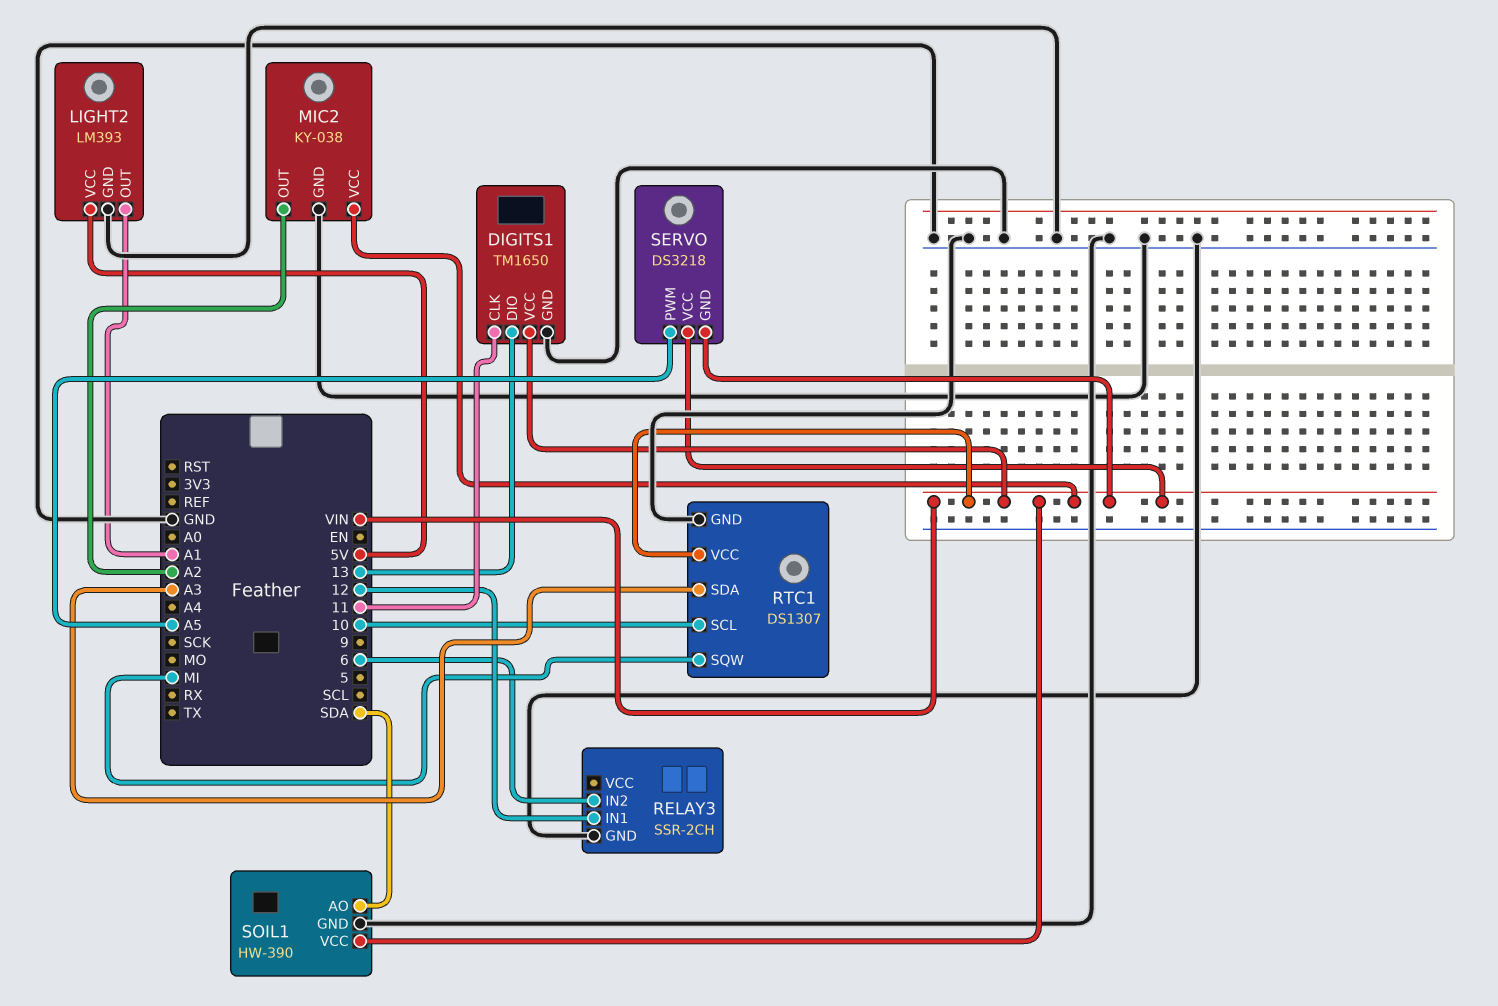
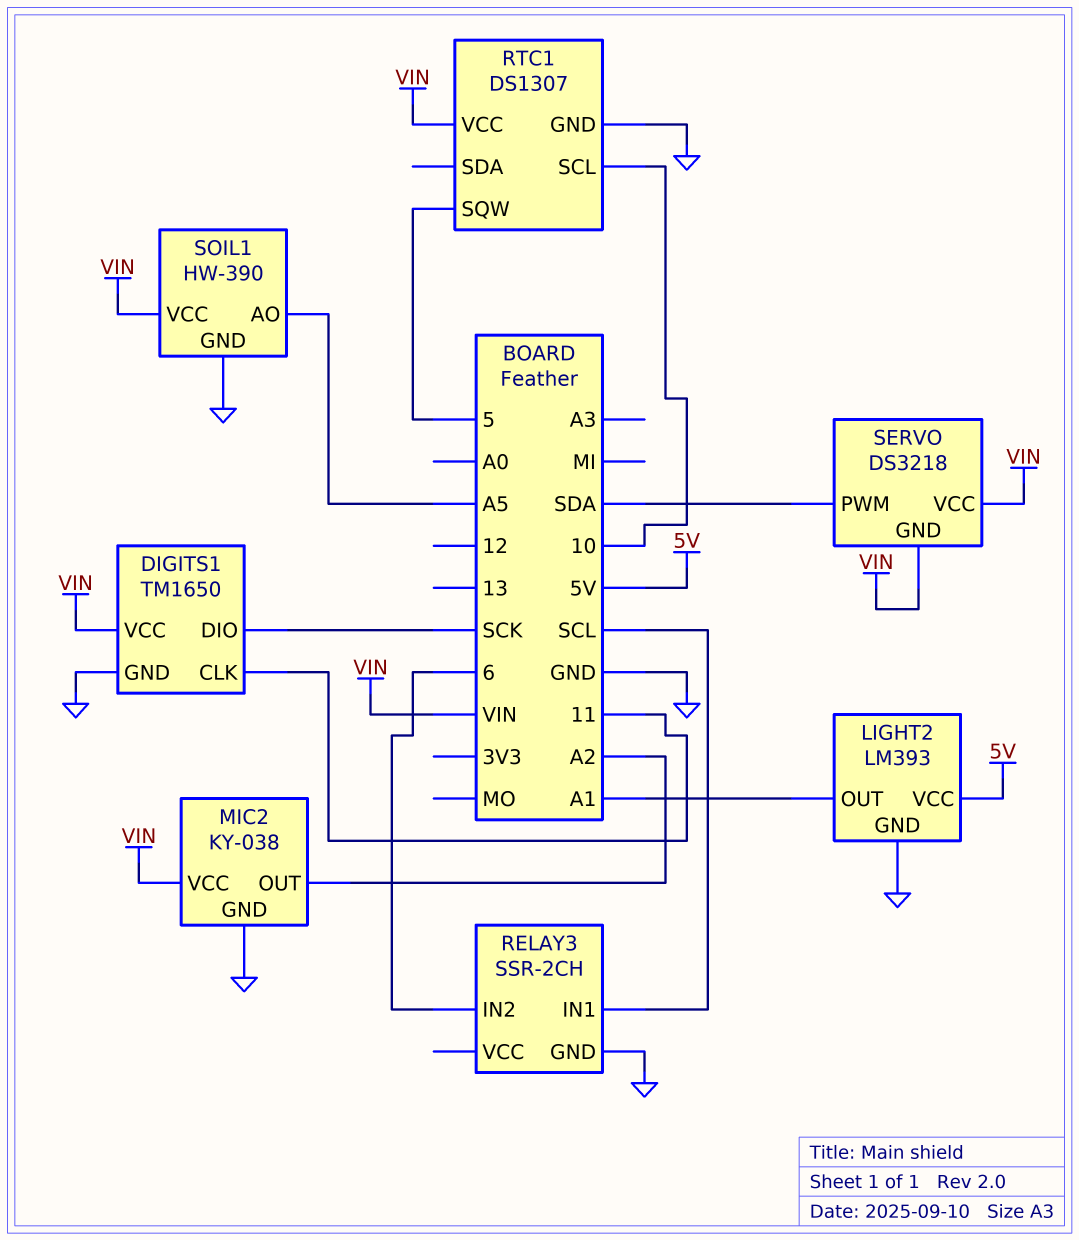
DIGITS1 pin DIO: 13 -> SCK
RELAY3 pin IN1: 12 -> SCL
RTC1 pin SDA: A3 -> none
RTC1 pin SQW: MI -> 5
SERVO pin PWM: A5 -> SDA
SOIL1 pin AO: SDA -> A5

